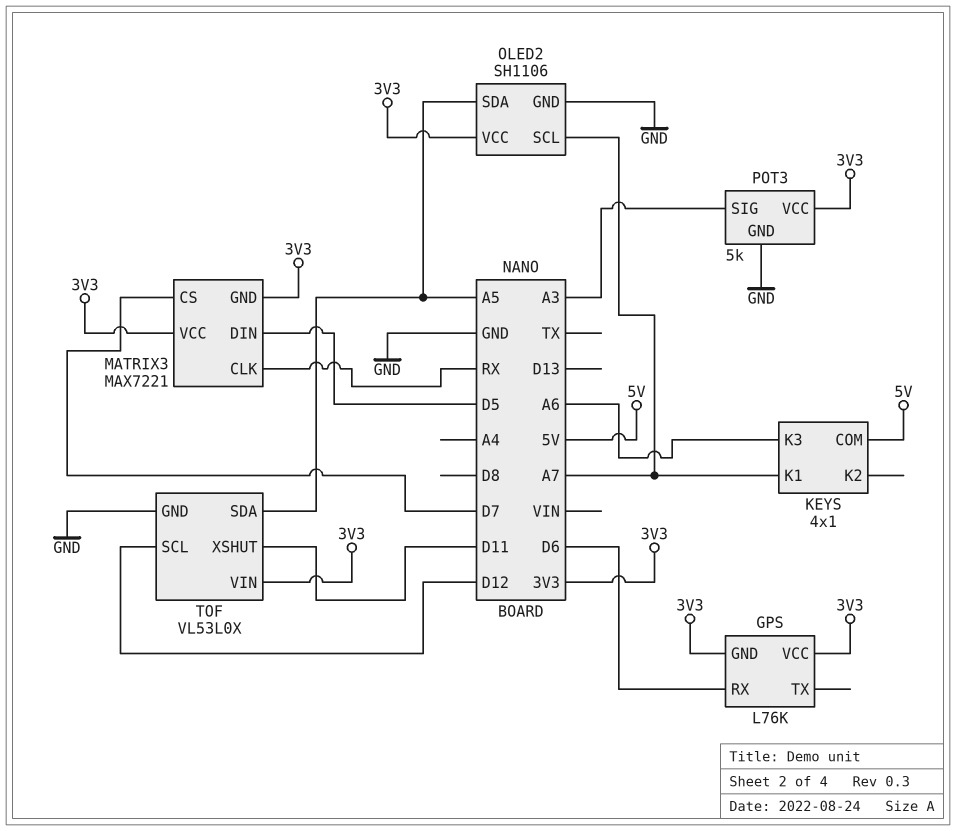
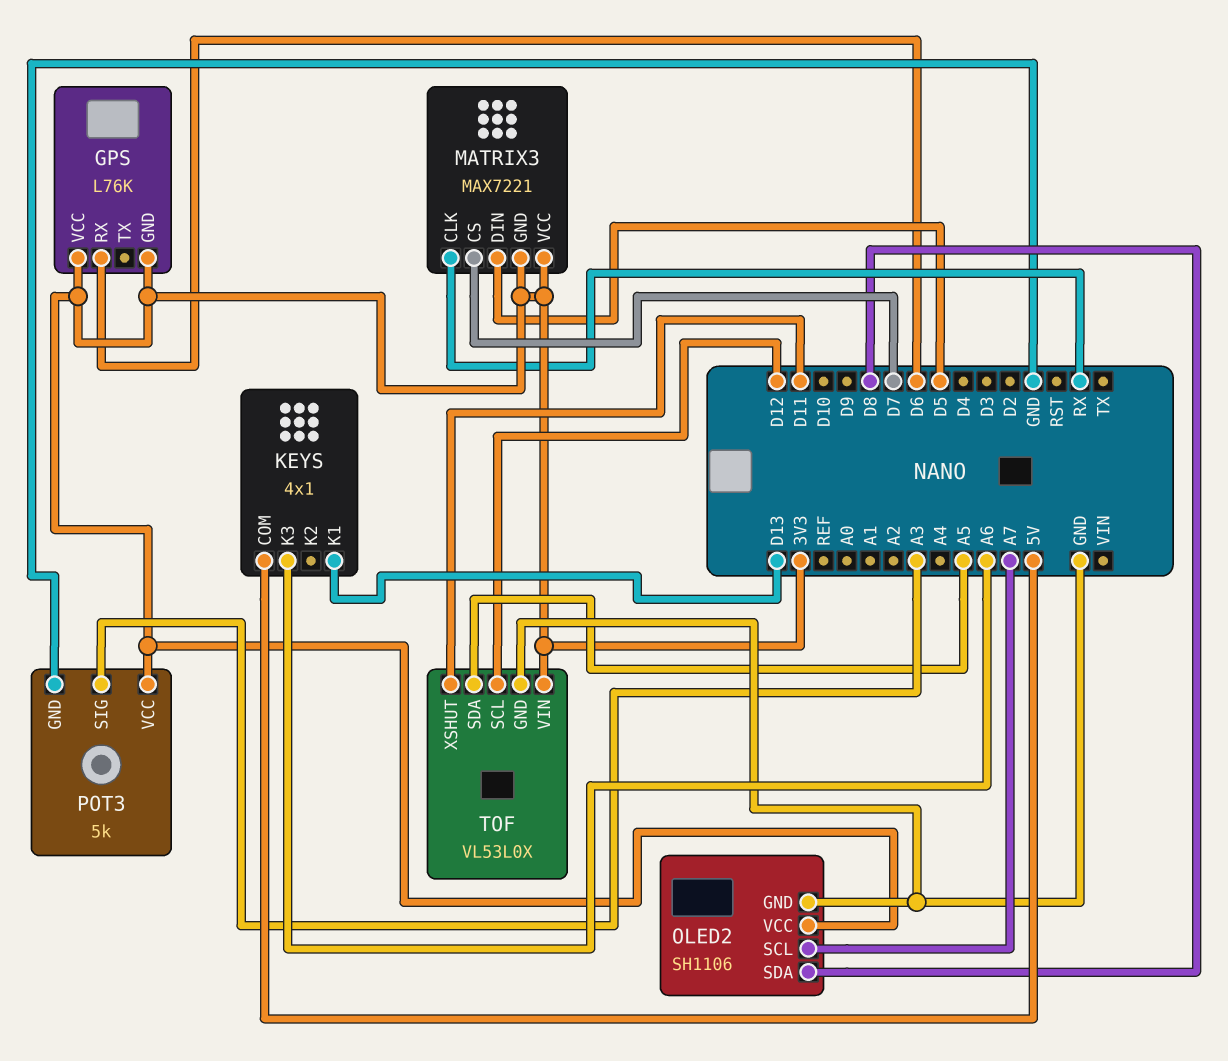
KEYS pin K1: A7 -> D13
OLED2 pin SDA: A5 -> D8

